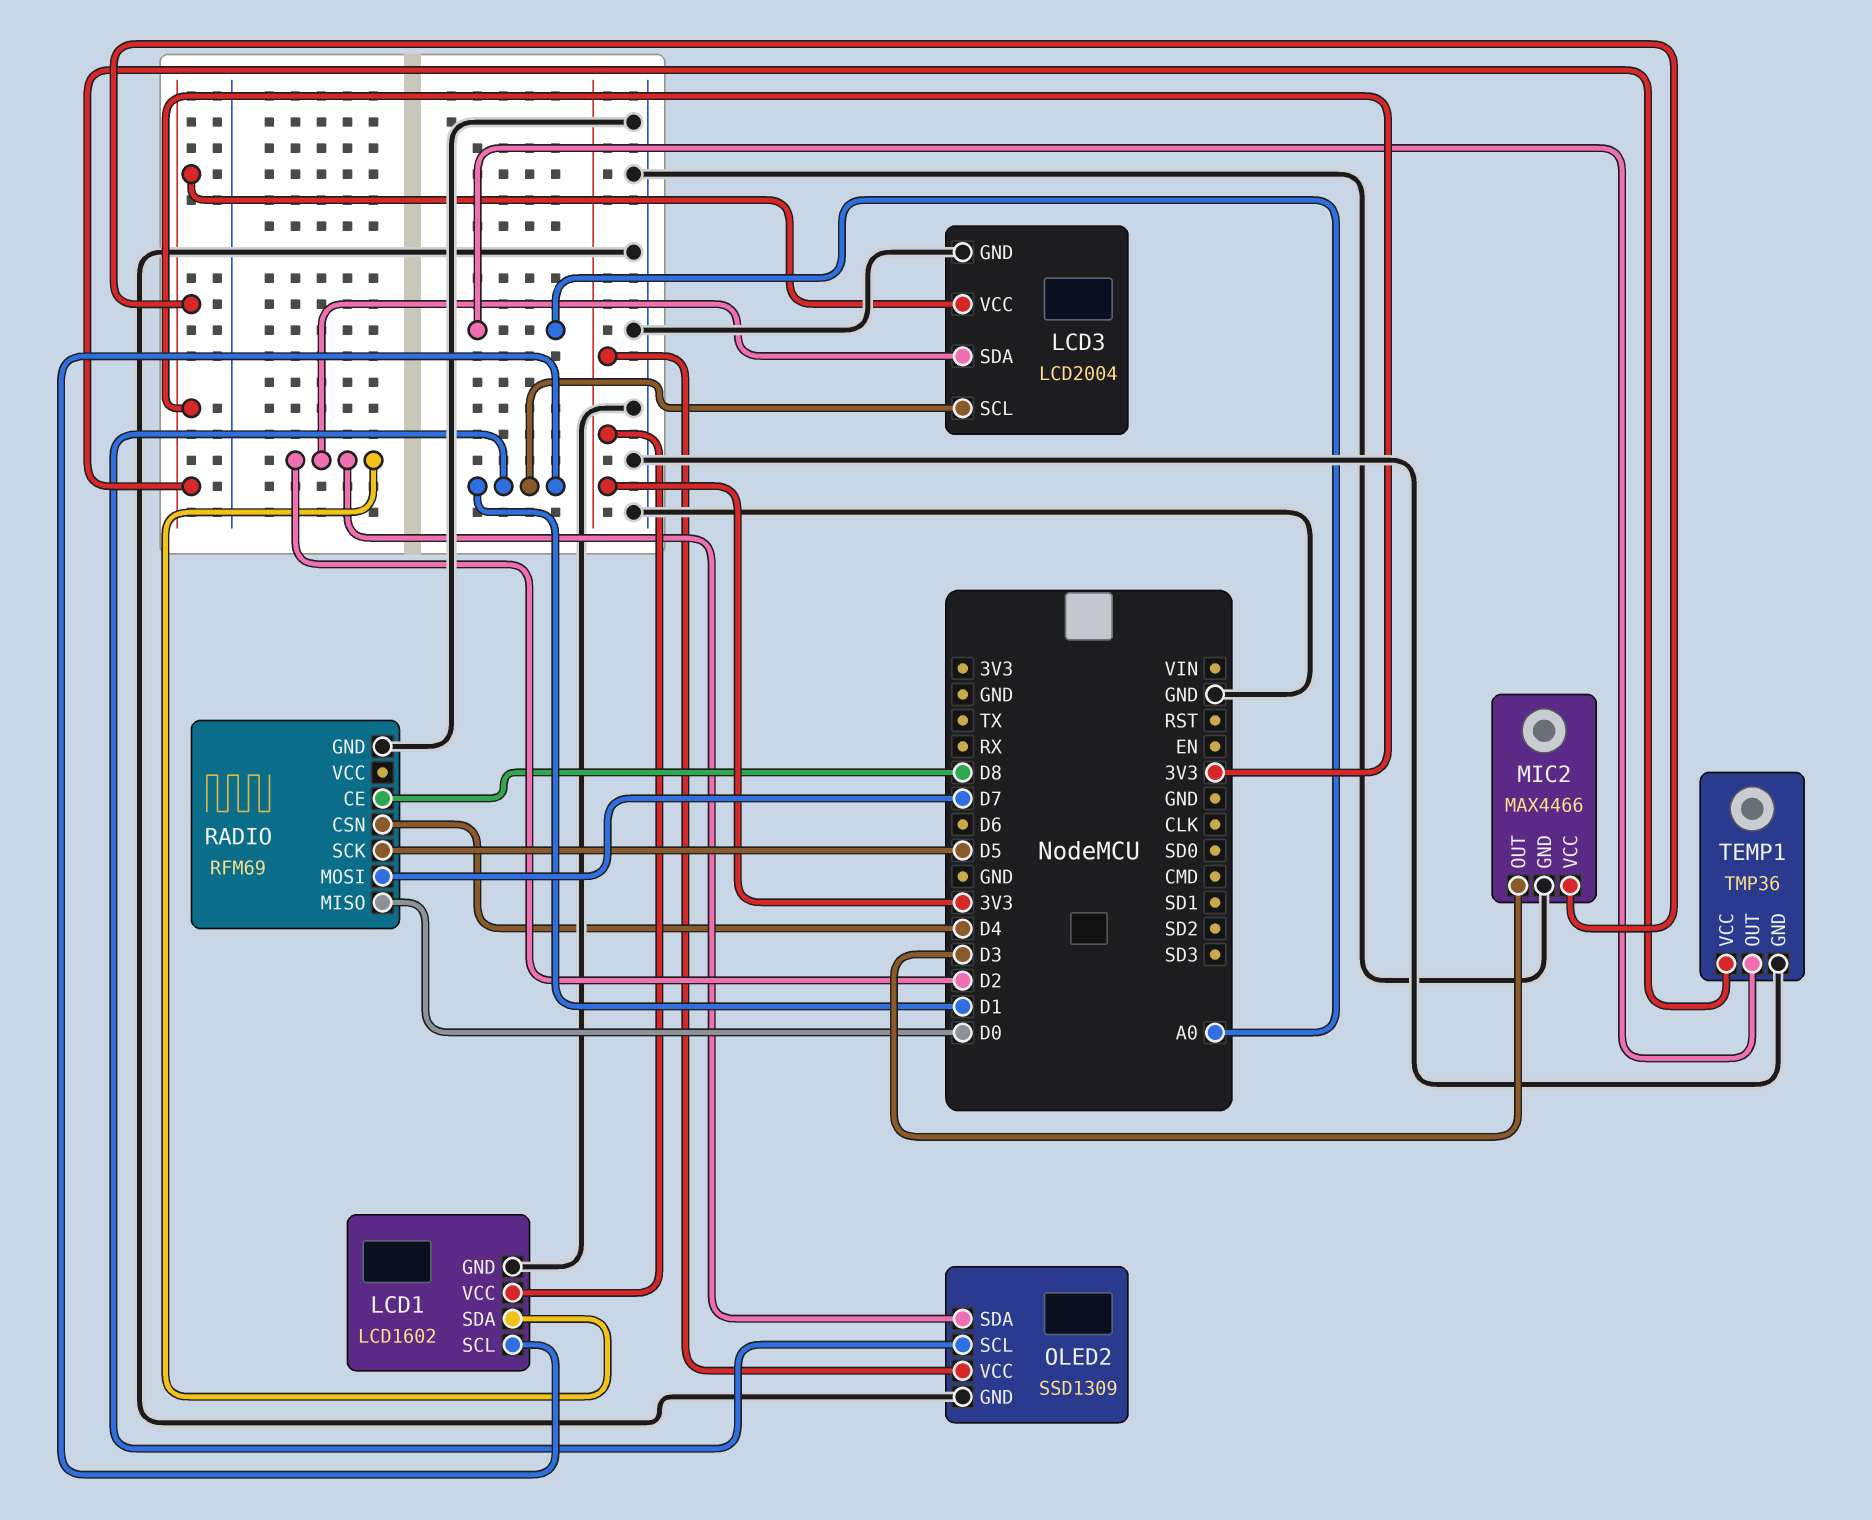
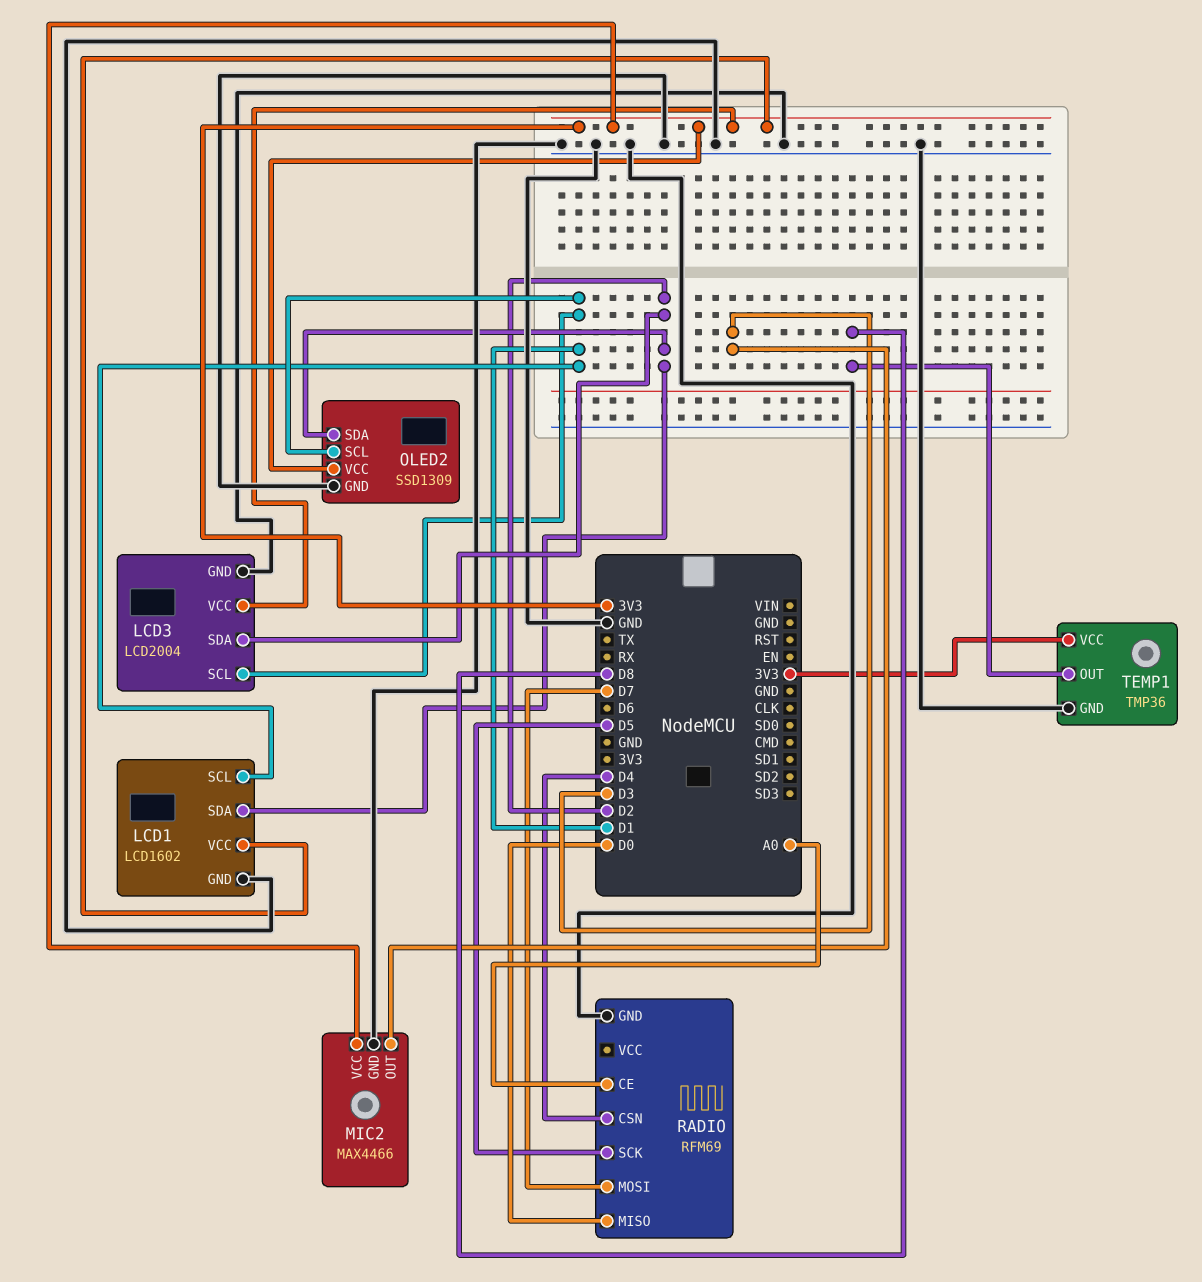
RADIO pin CE: D8 -> A0
TEMP1 pin OUT: A0 -> D8

